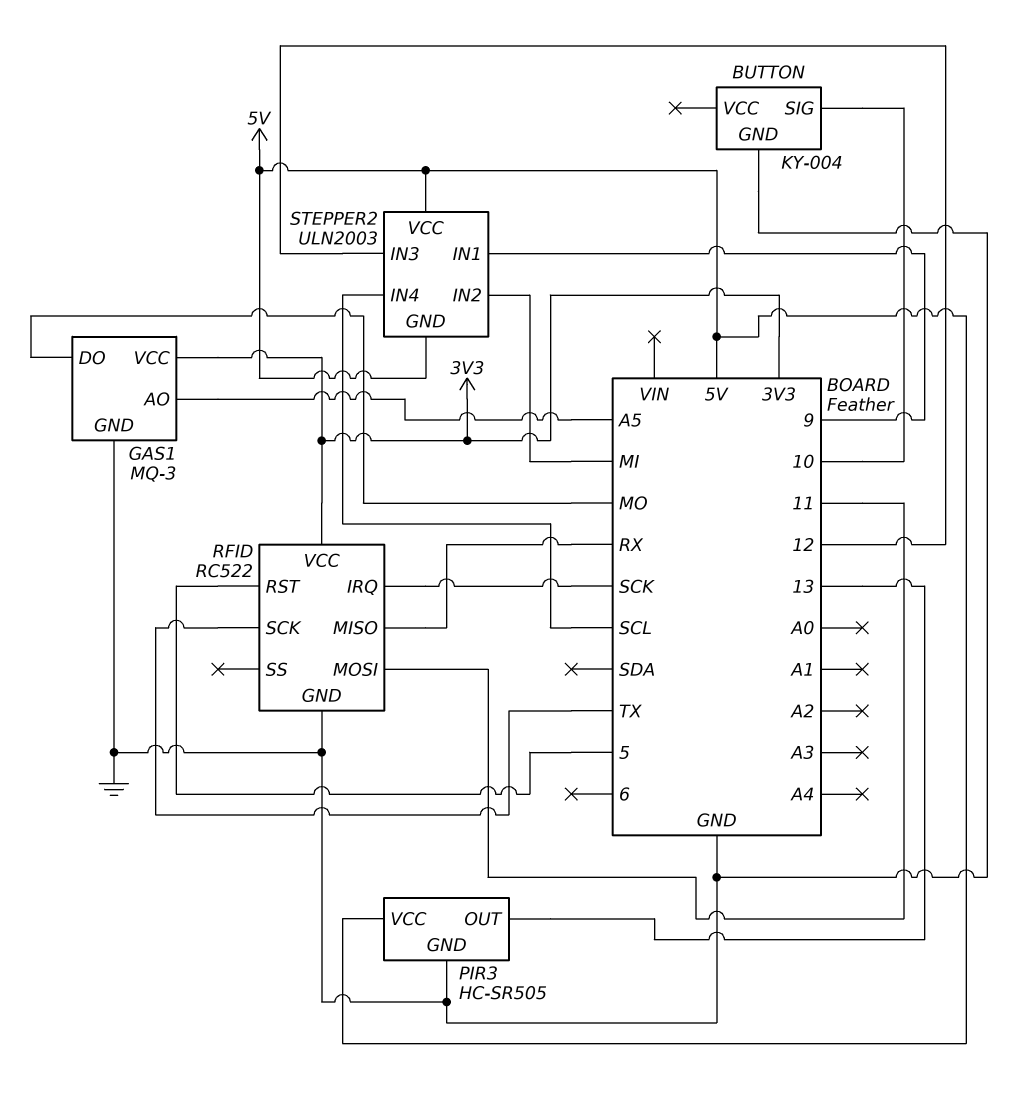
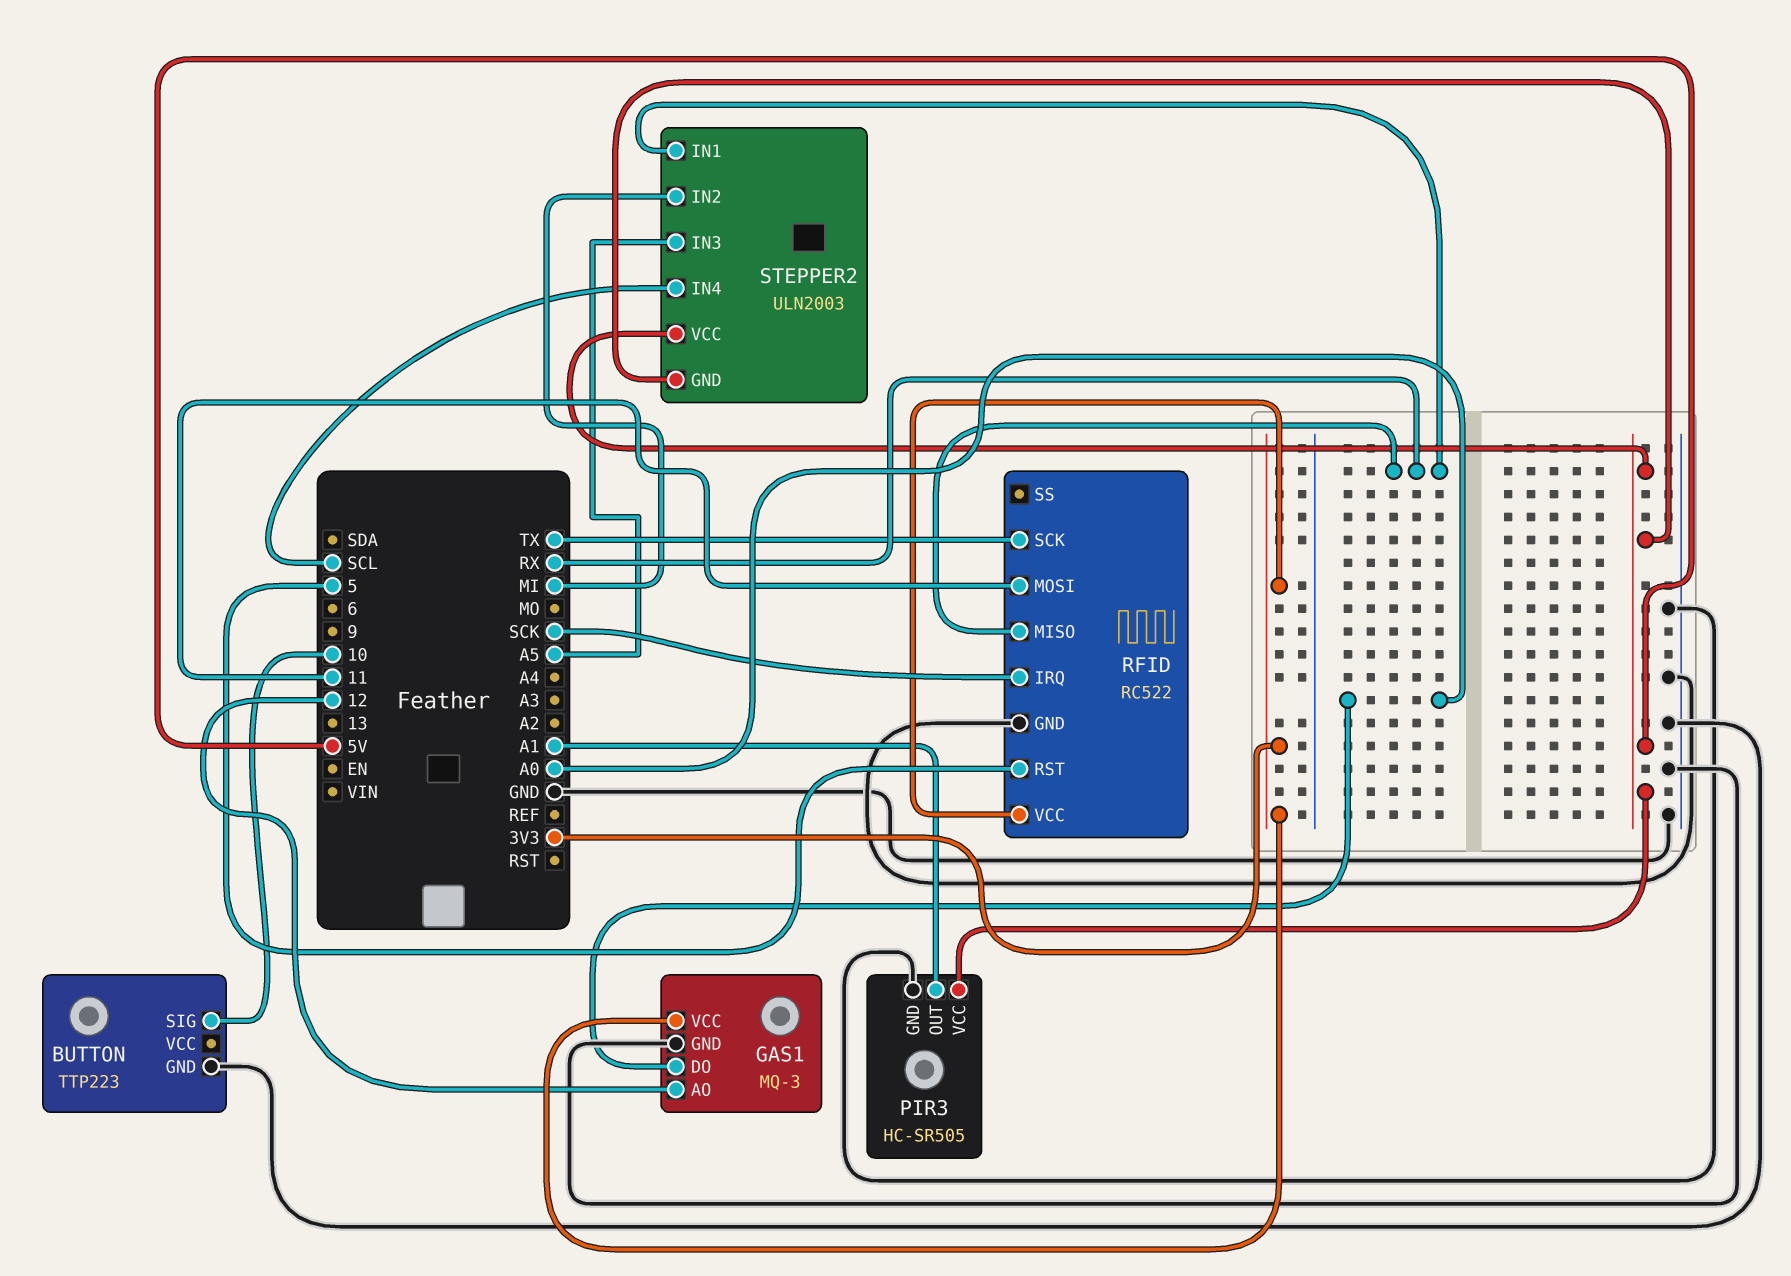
BUTTON: KY-004 -> TTP223
GAS1 pin AO: A5 -> 12
GAS1 pin DO: MO -> A0
PIR3 pin OUT: 13 -> A1
STEPPER2 pin IN1: 9 -> RX
STEPPER2 pin IN3: 12 -> A5

